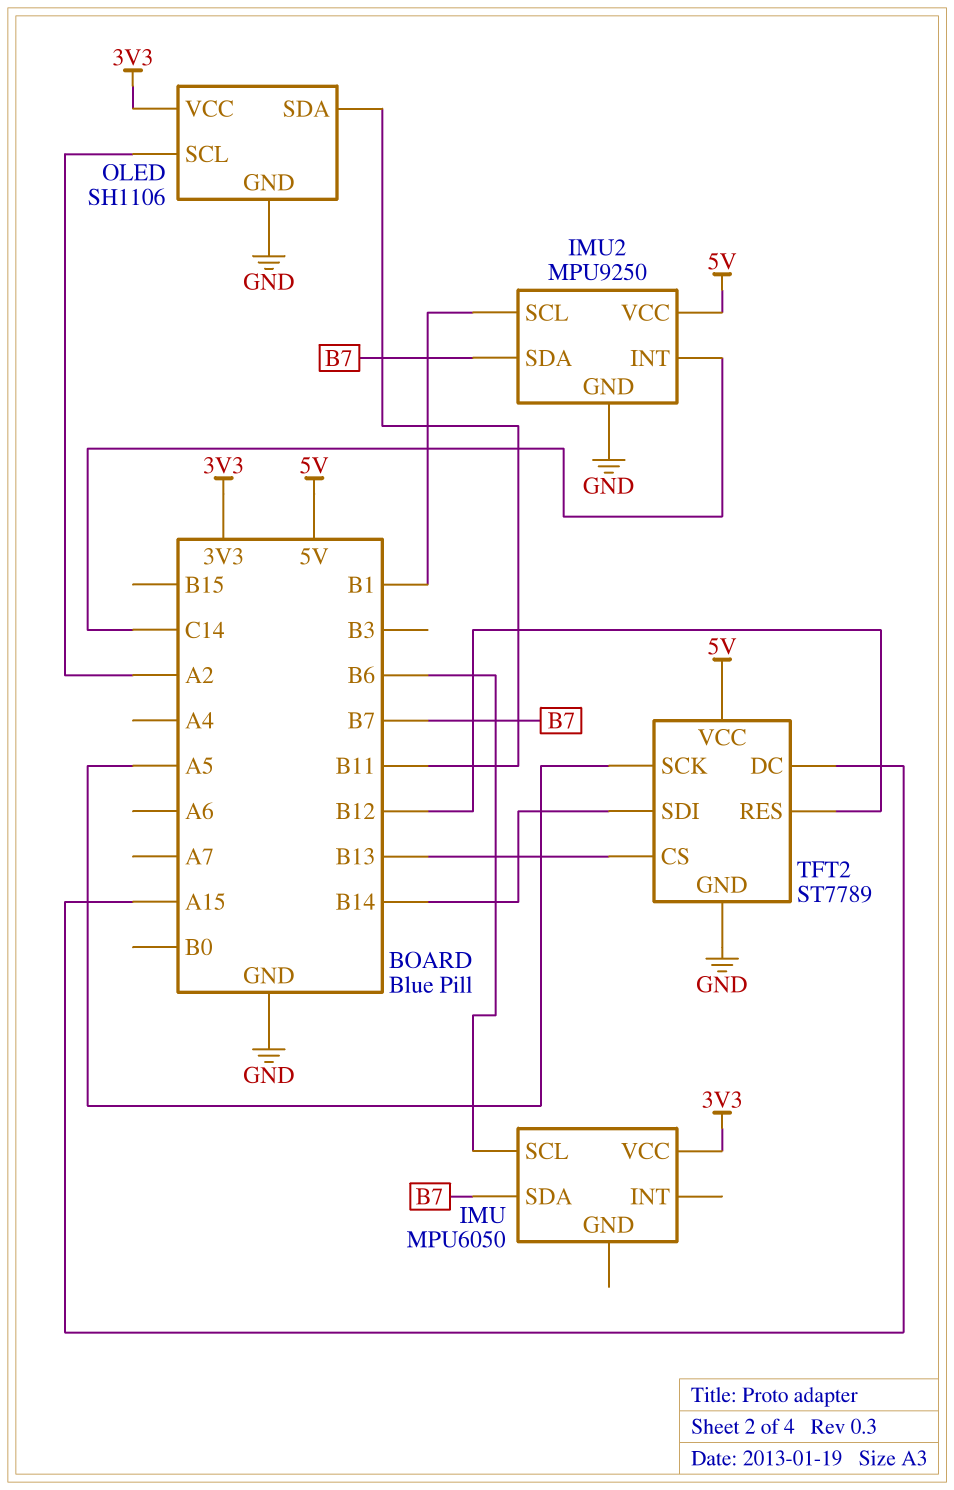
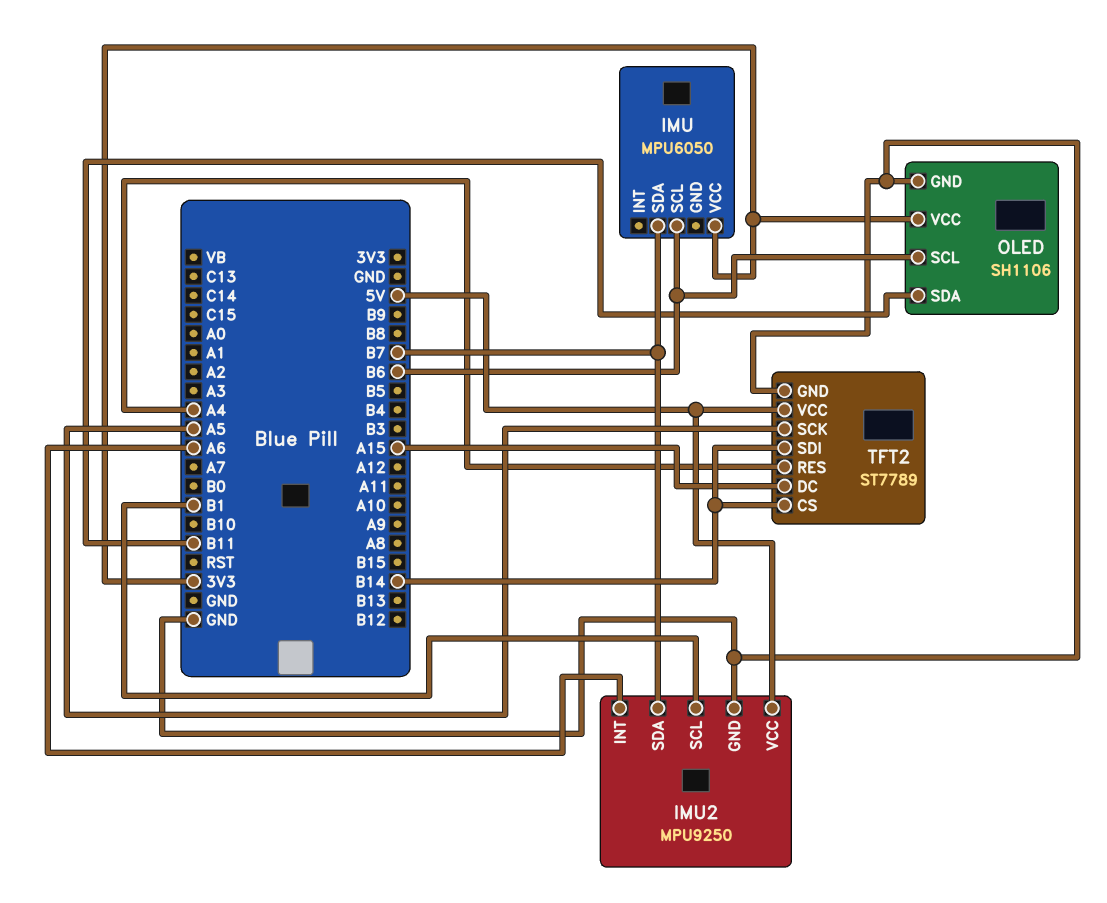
IMU2 pin INT: C14 -> A6
OLED pin SCL: A2 -> B6
TFT2 pin CS: B13 -> B14
TFT2 pin RES: B12 -> A4

